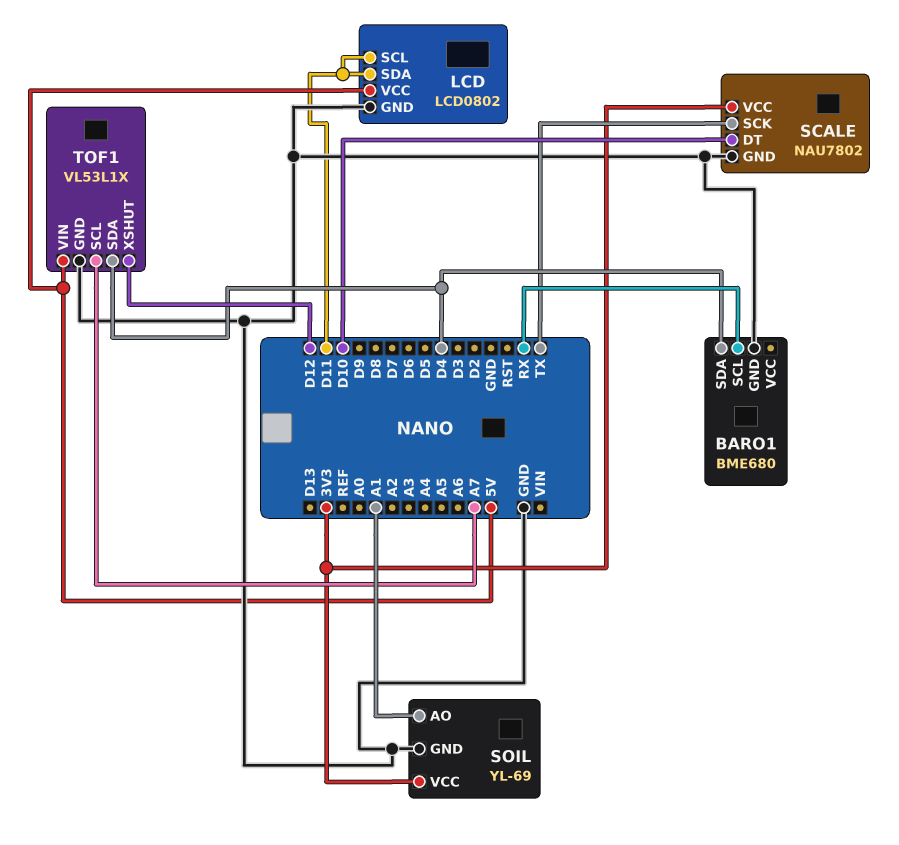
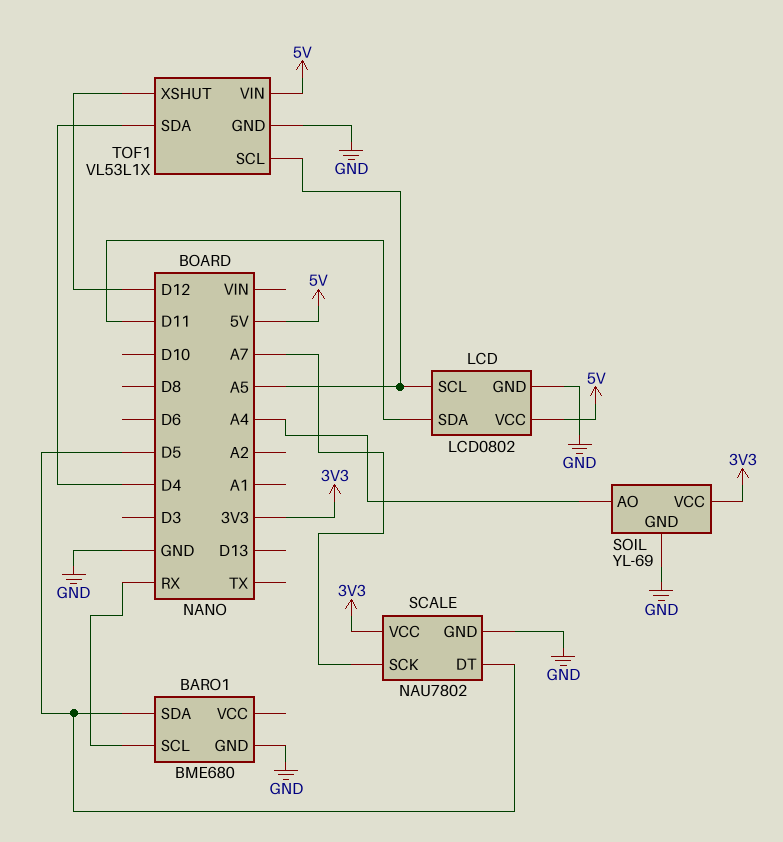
BARO1 pin SDA: D4 -> D5
LCD pin SCL: D11 -> A5
SCALE pin DT: D10 -> D5
SCALE pin SCK: TX -> A7
SOIL pin AO: A1 -> A4
TOF1 pin SCL: A7 -> A5

